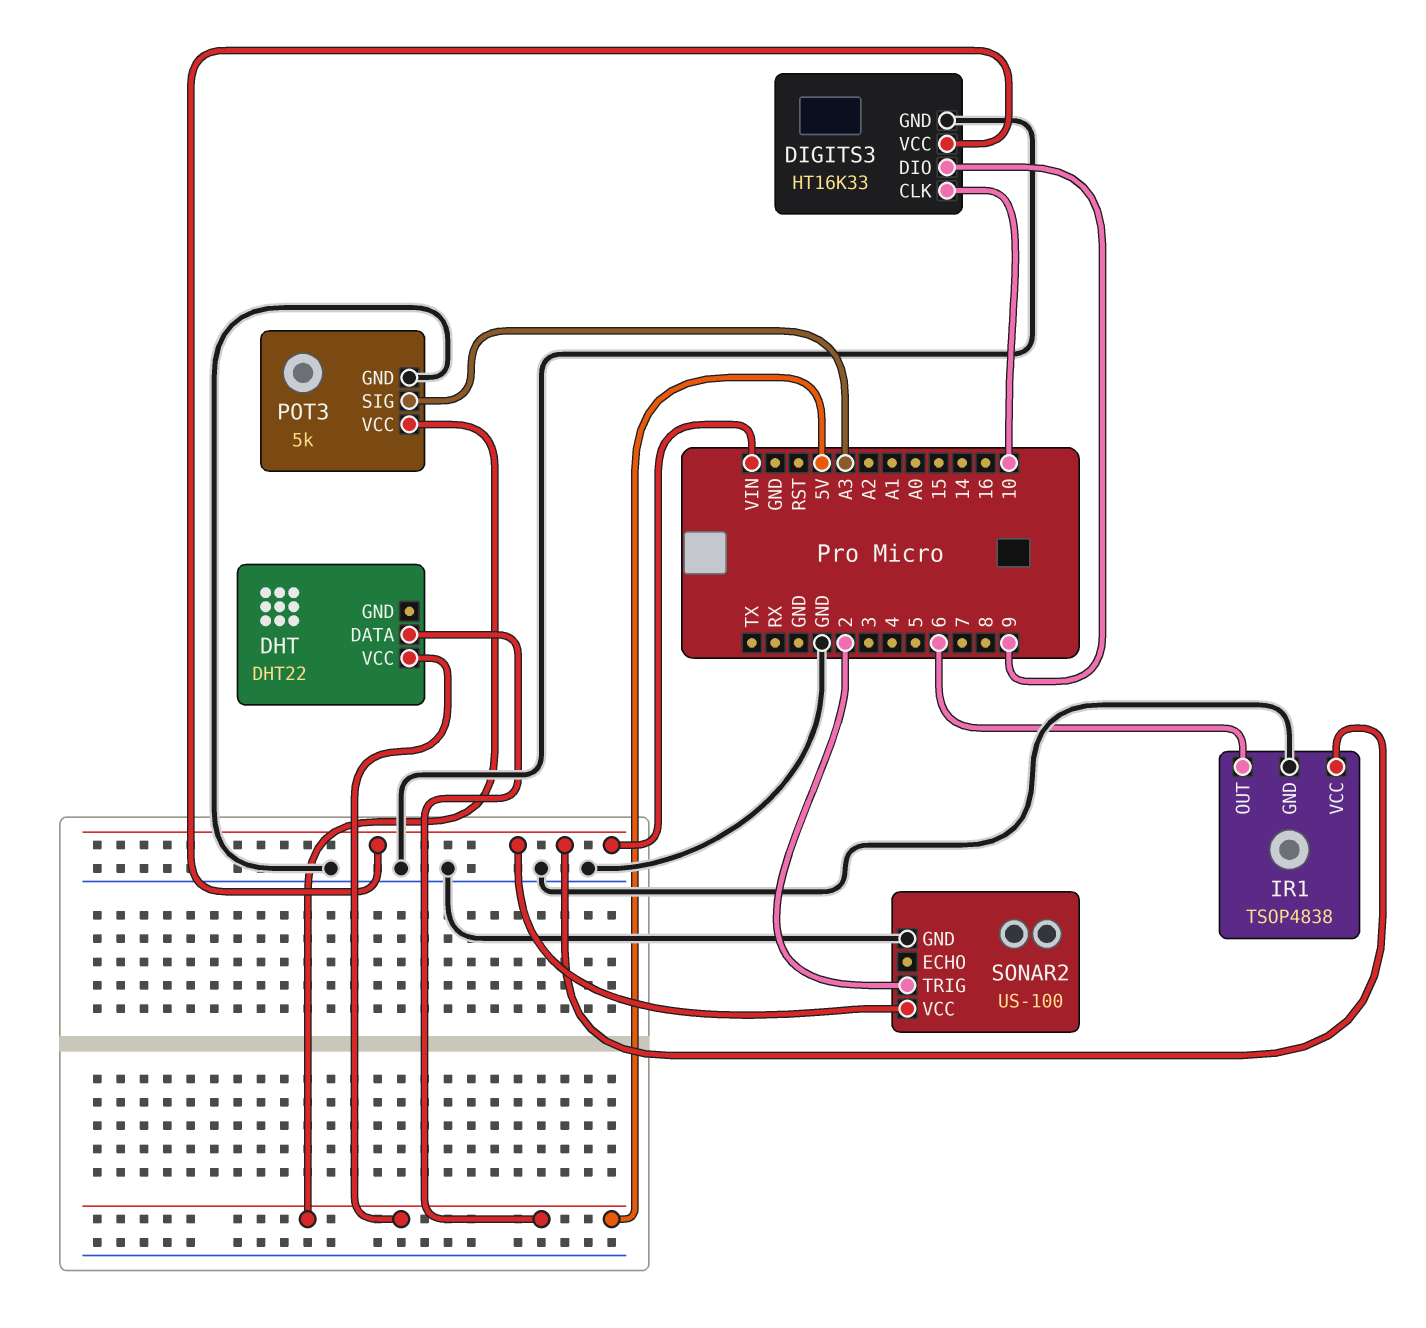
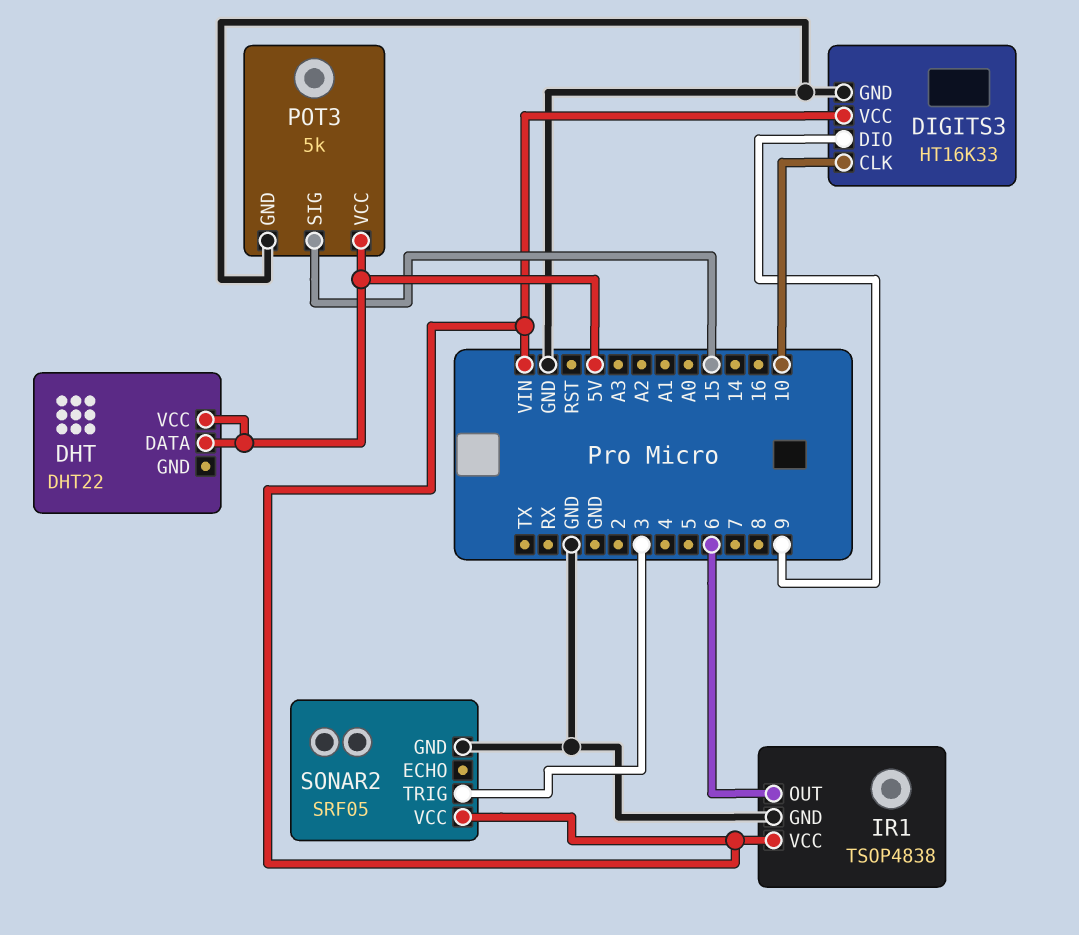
POT3 pin SIG: A3 -> 15
SONAR2: US-100 -> SRF05
SONAR2 pin TRIG: 2 -> 3

